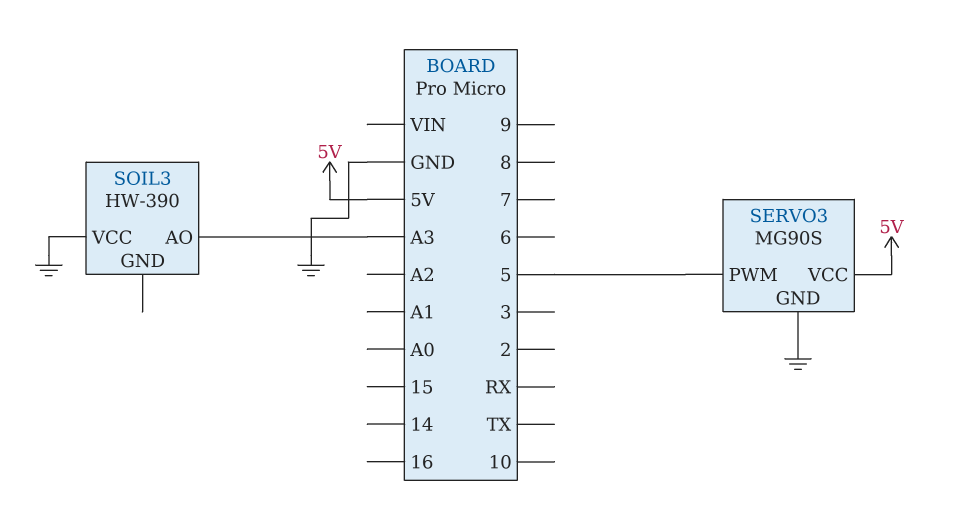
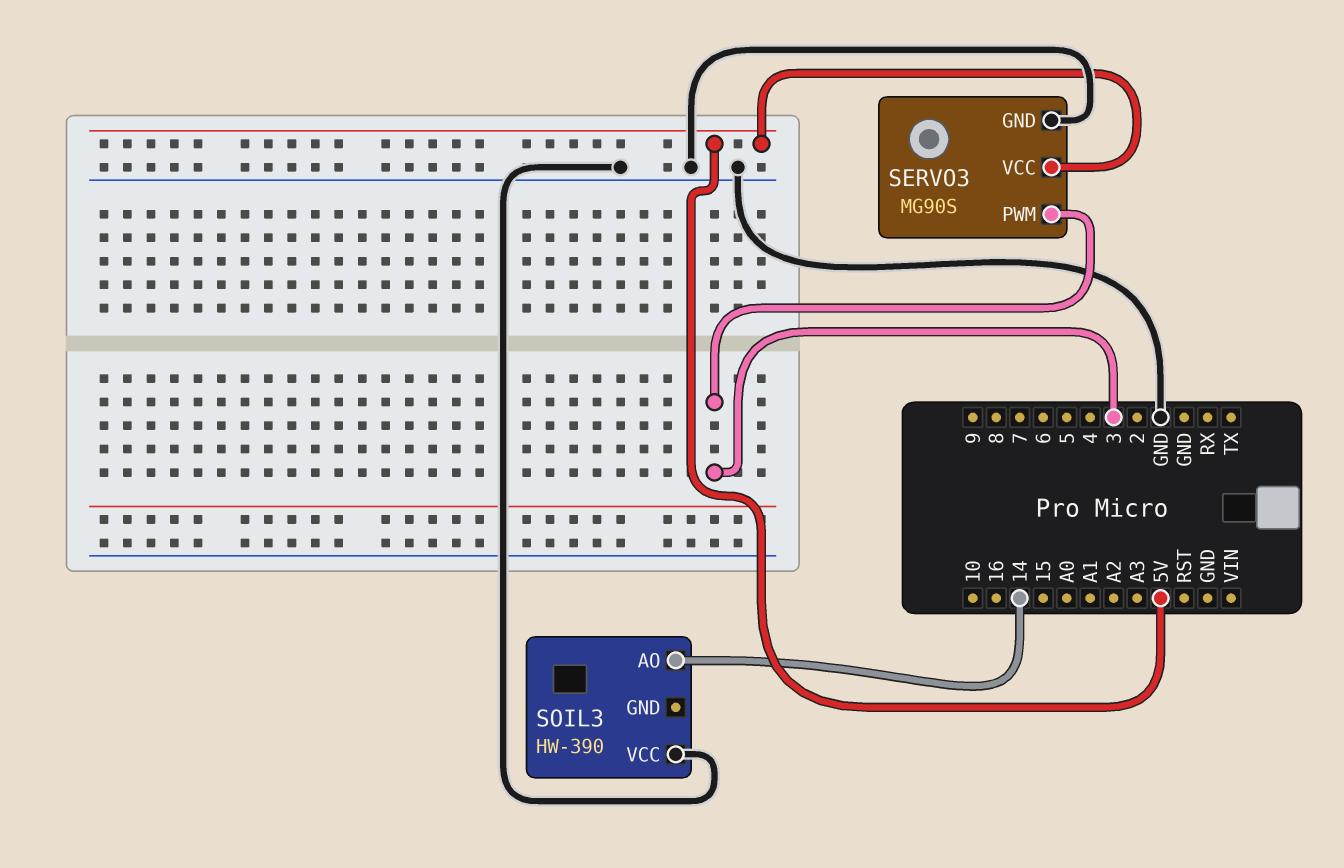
SERVO3 pin PWM: 5 -> 3
SOIL3 pin AO: A3 -> 14

